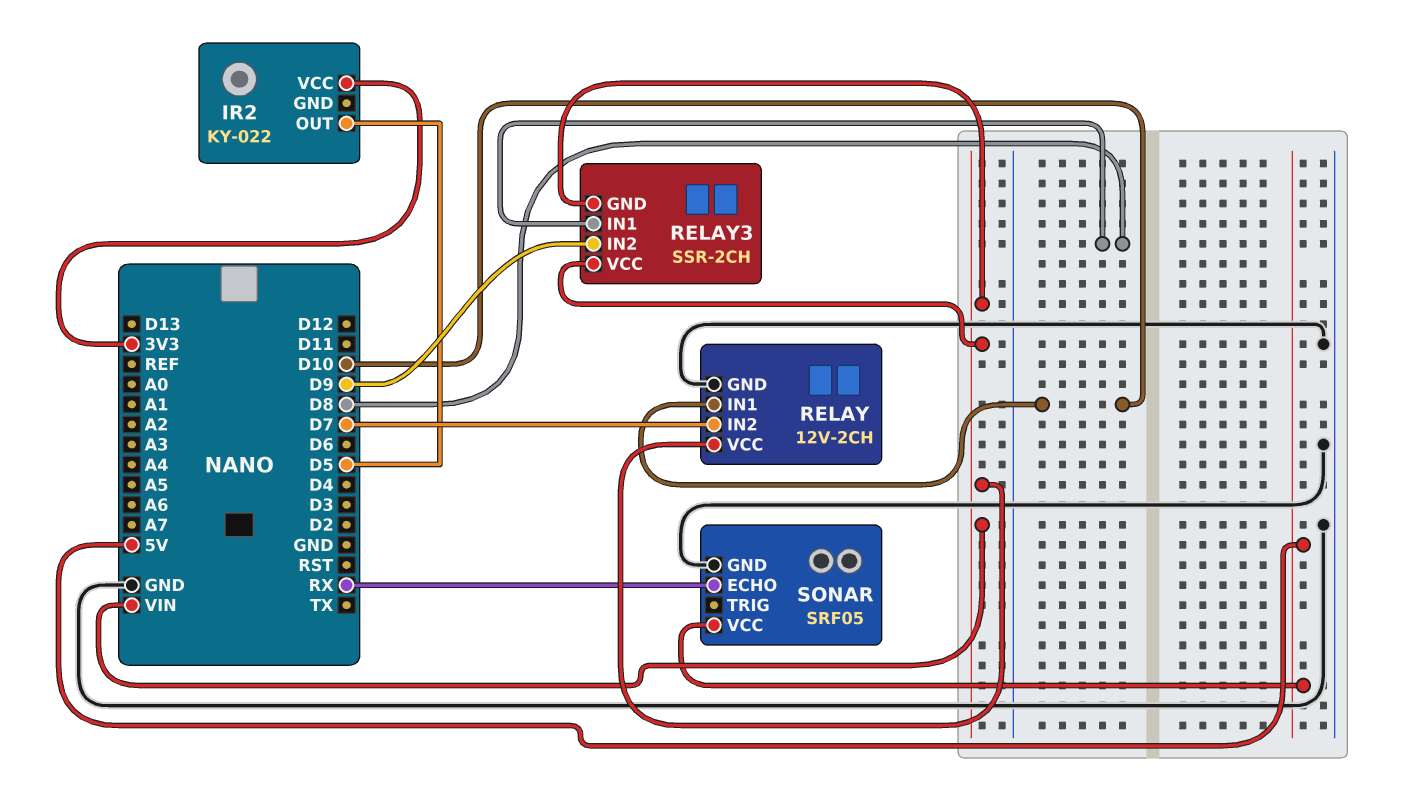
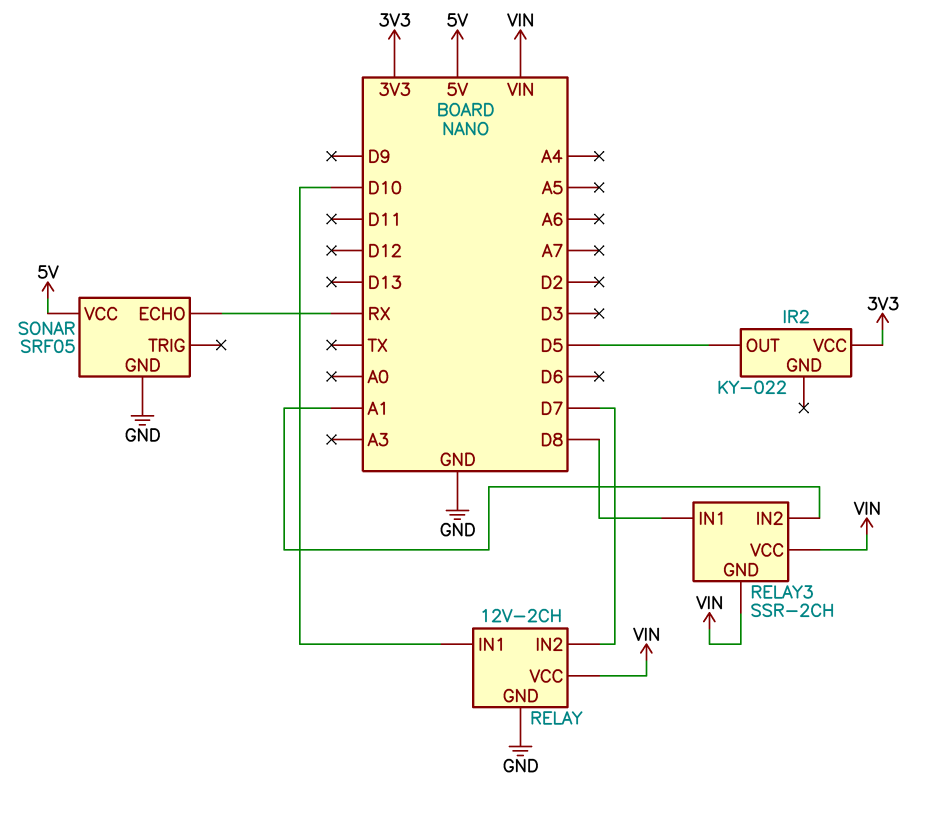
RELAY3 pin IN2: D9 -> A1

